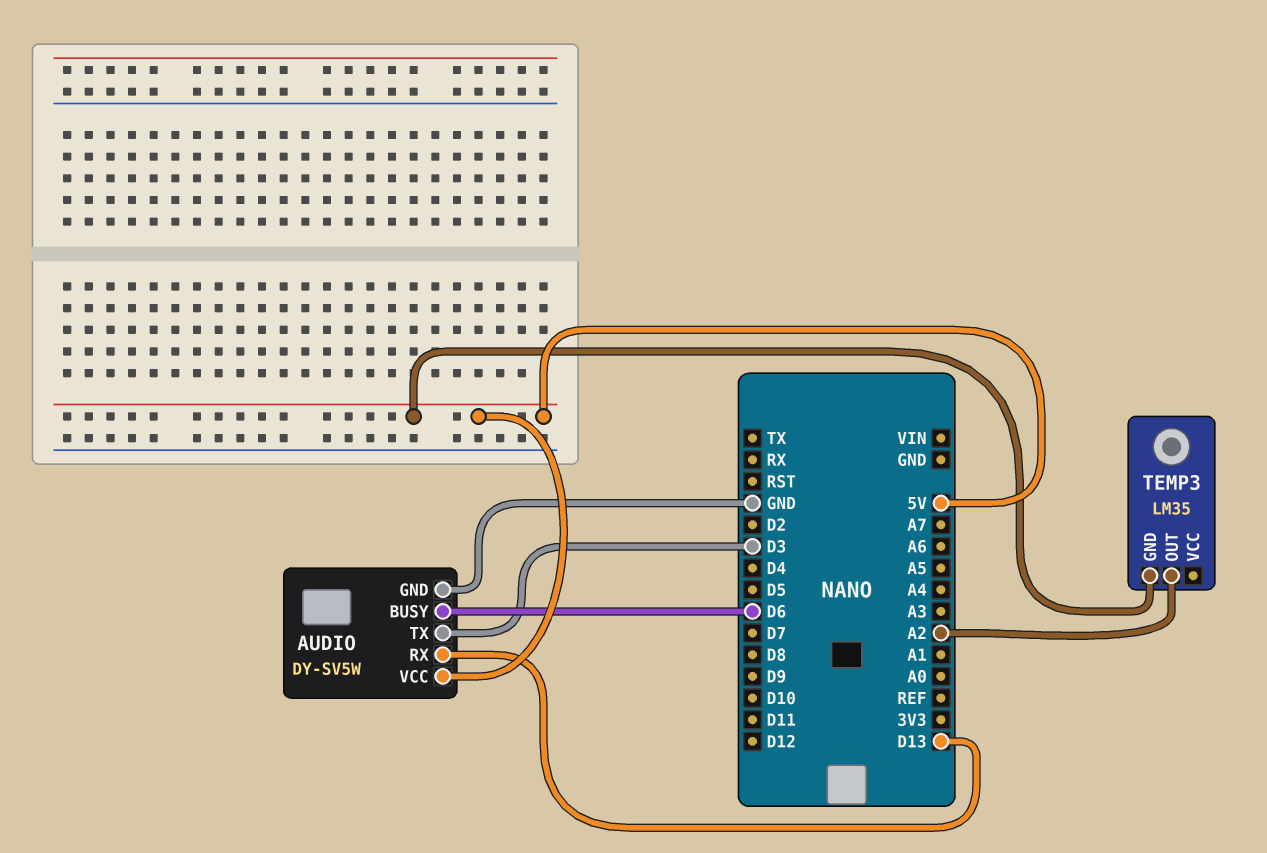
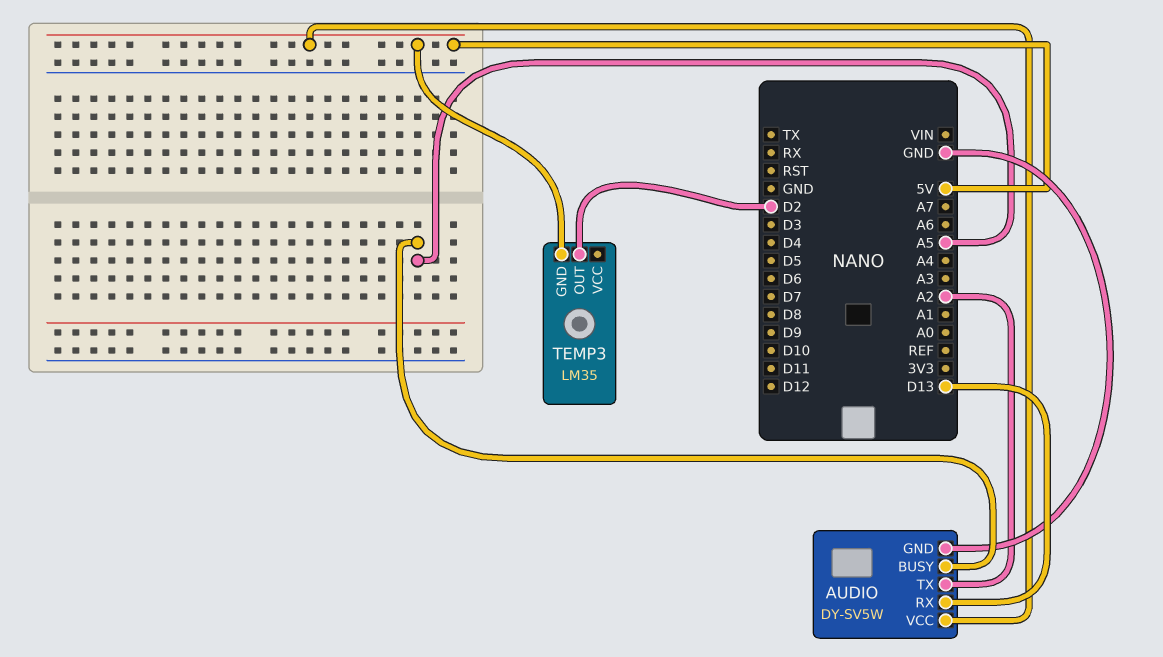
AUDIO pin BUSY: D6 -> A5
AUDIO pin TX: D3 -> A2
TEMP3 pin OUT: A2 -> D2

